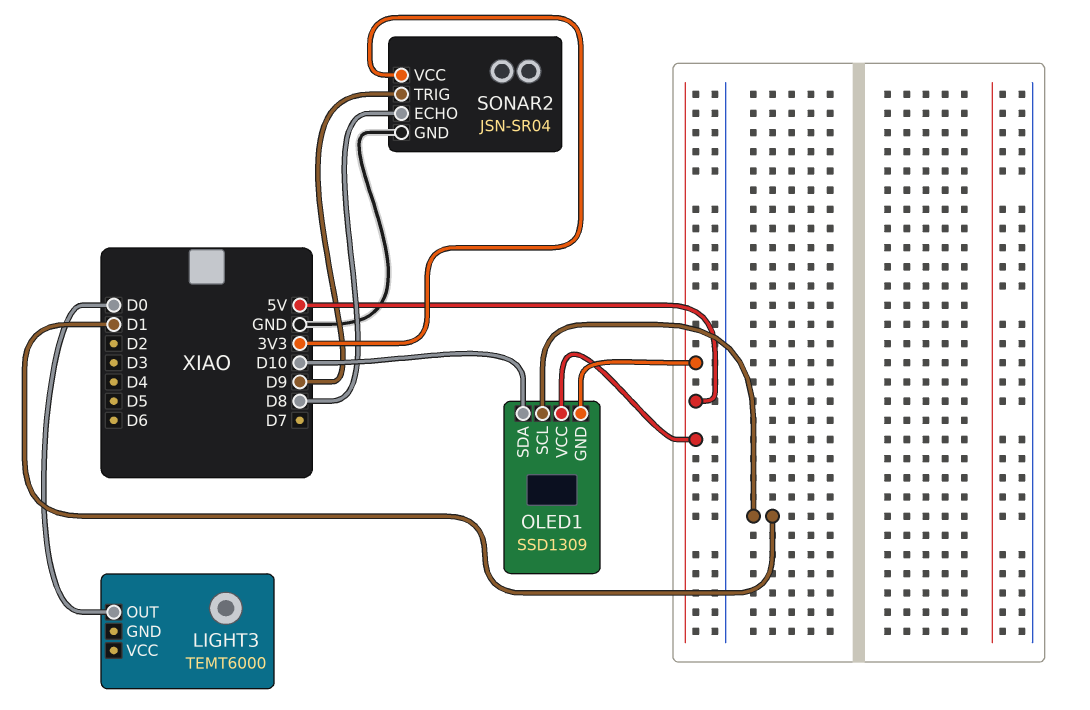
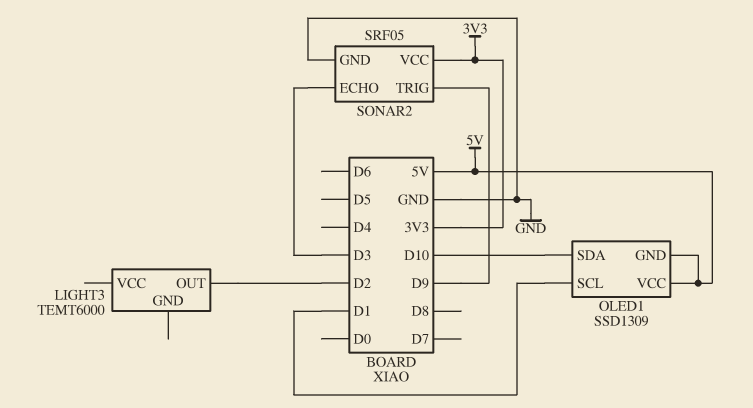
LIGHT3 pin OUT: D0 -> D2
SONAR2: JSN-SR04 -> SRF05
SONAR2 pin ECHO: D8 -> D3

